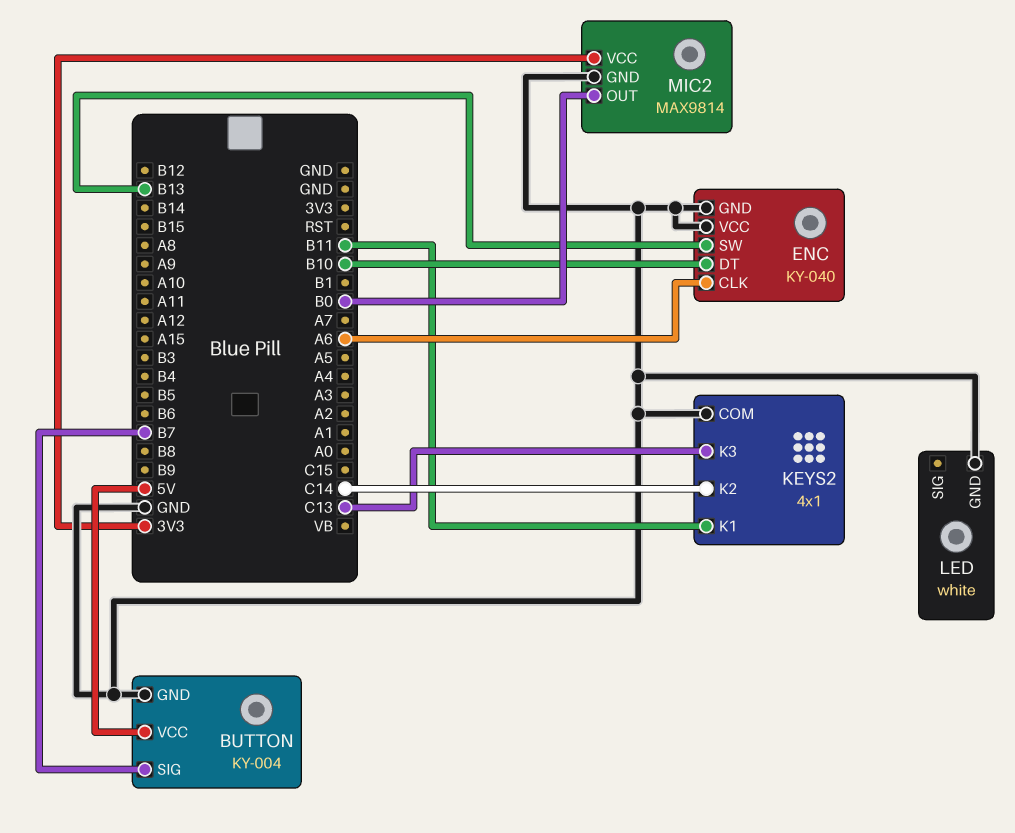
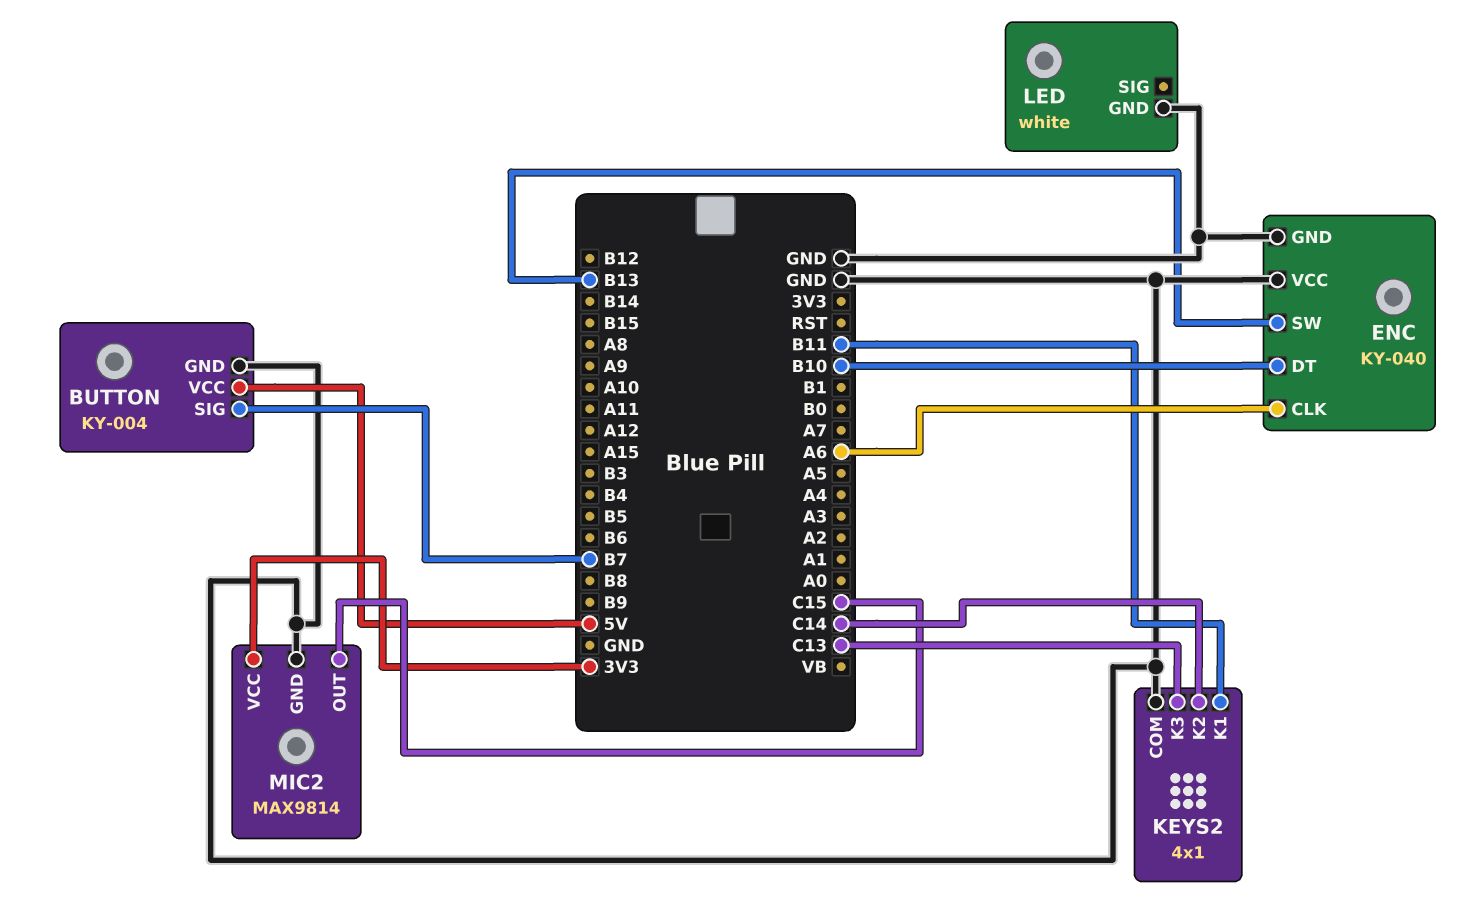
MIC2 pin OUT: B0 -> C15

